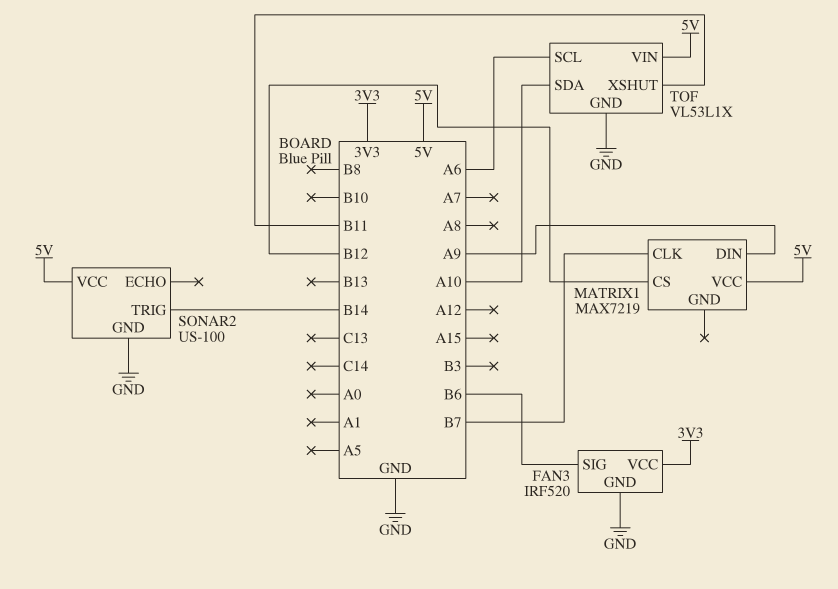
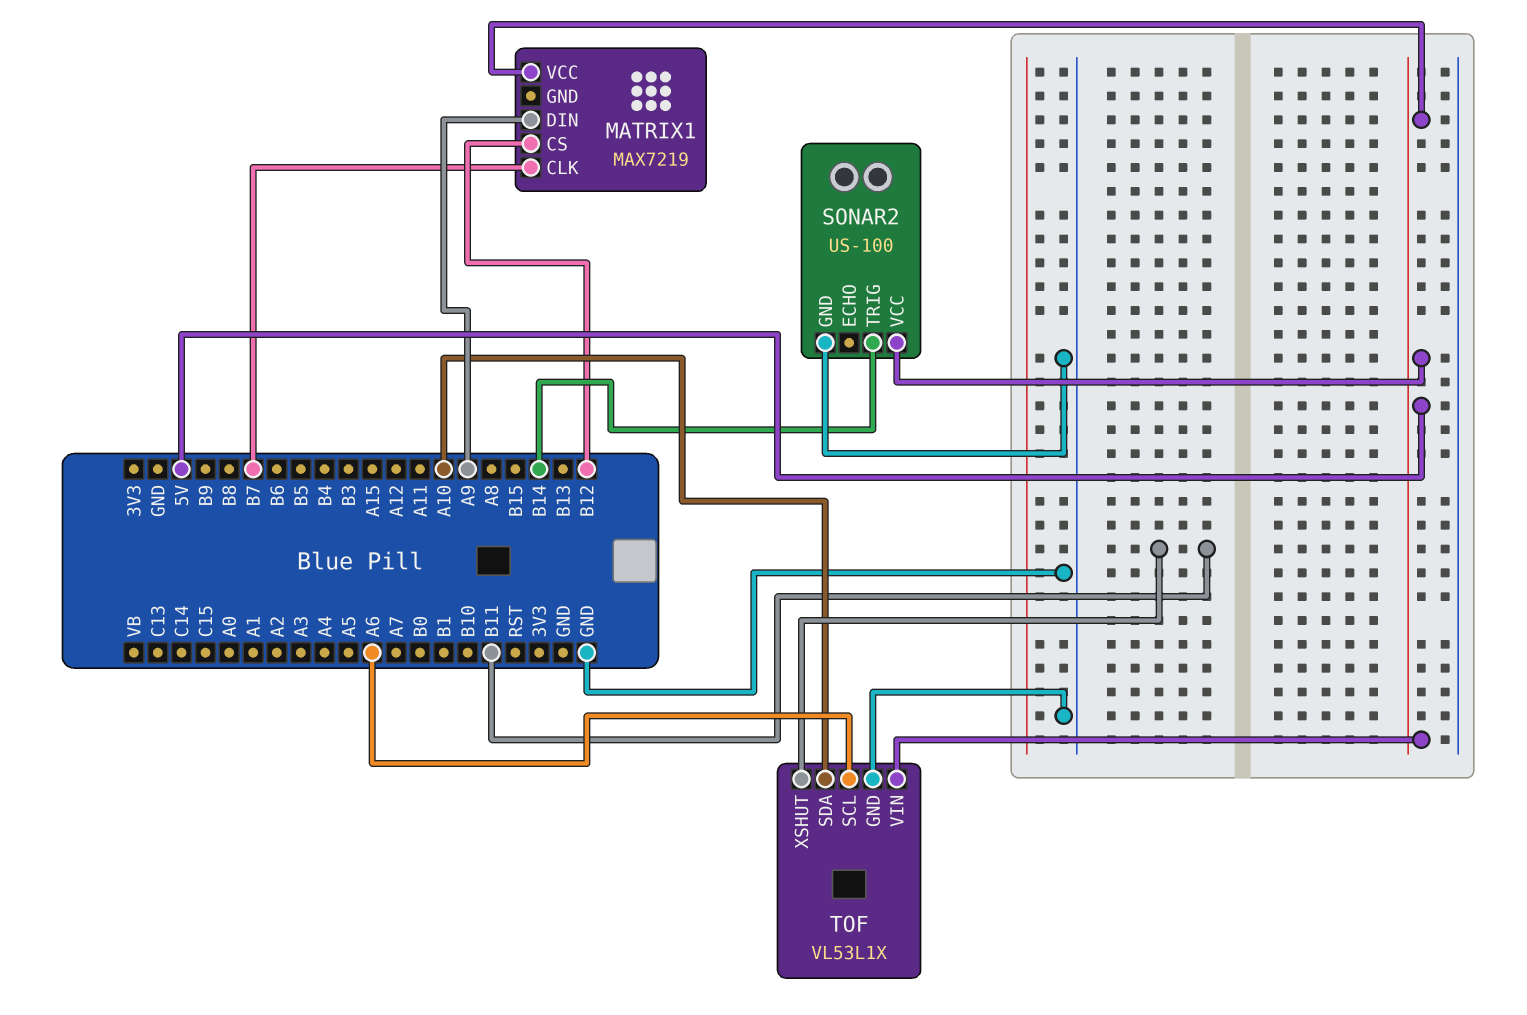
FAN3: IRF520 -> none
FAN3 pin GND: GND -> none
FAN3 pin SIG: B6 -> none
FAN3 pin VCC: 3V3 -> none

